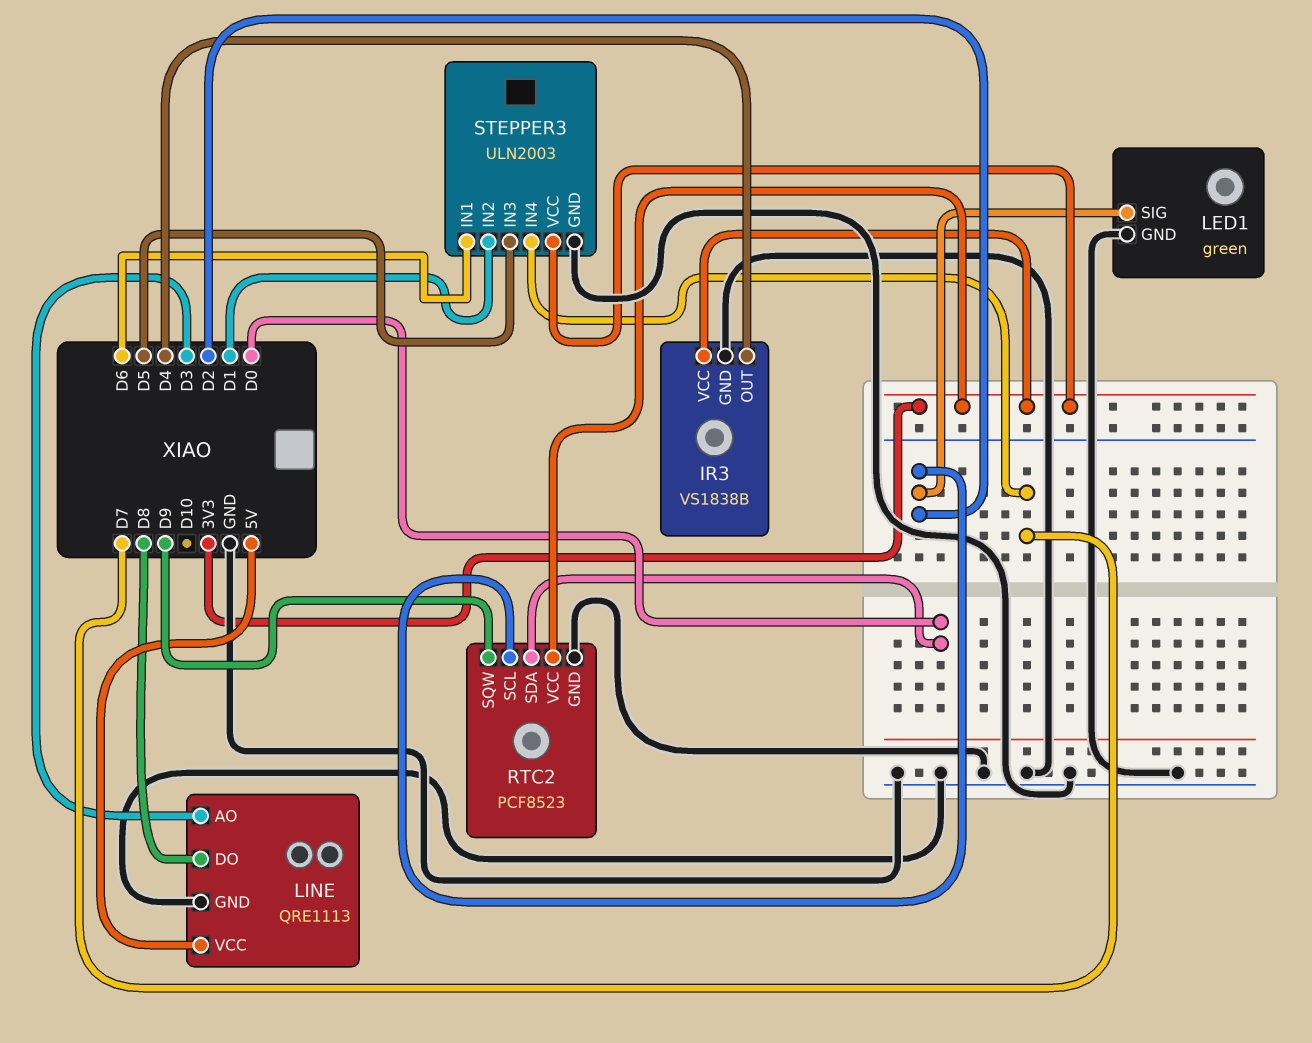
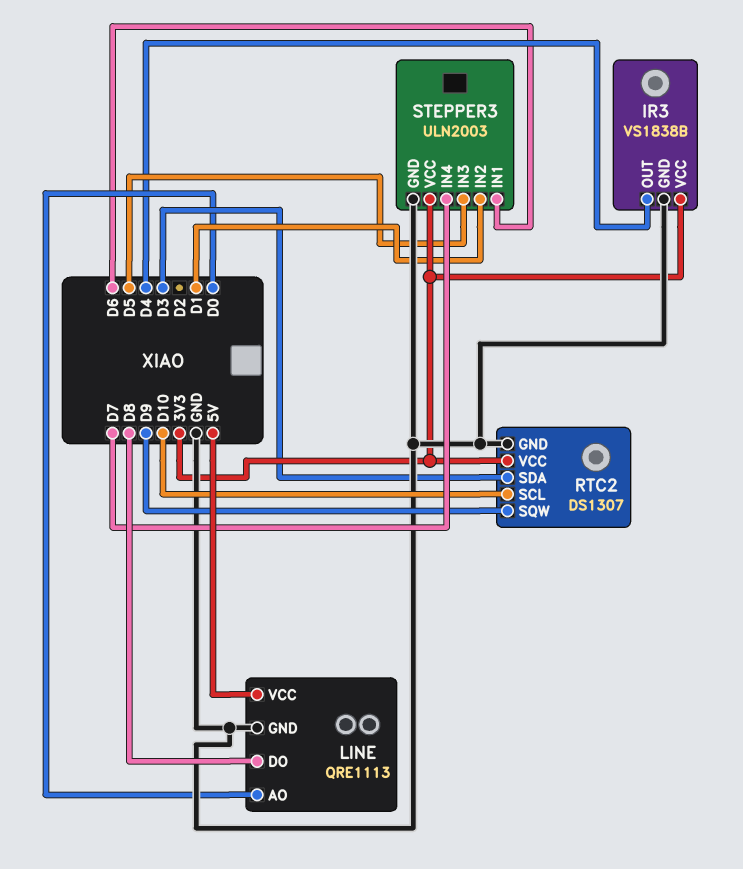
LED1: green -> none
LED1 pin GND: GND -> none
LED1 pin SIG: D2 -> none
LINE pin AO: D3 -> D0
RTC2: PCF8523 -> DS1307
RTC2 pin SCL: D2 -> D10
RTC2 pin SDA: D0 -> D3

